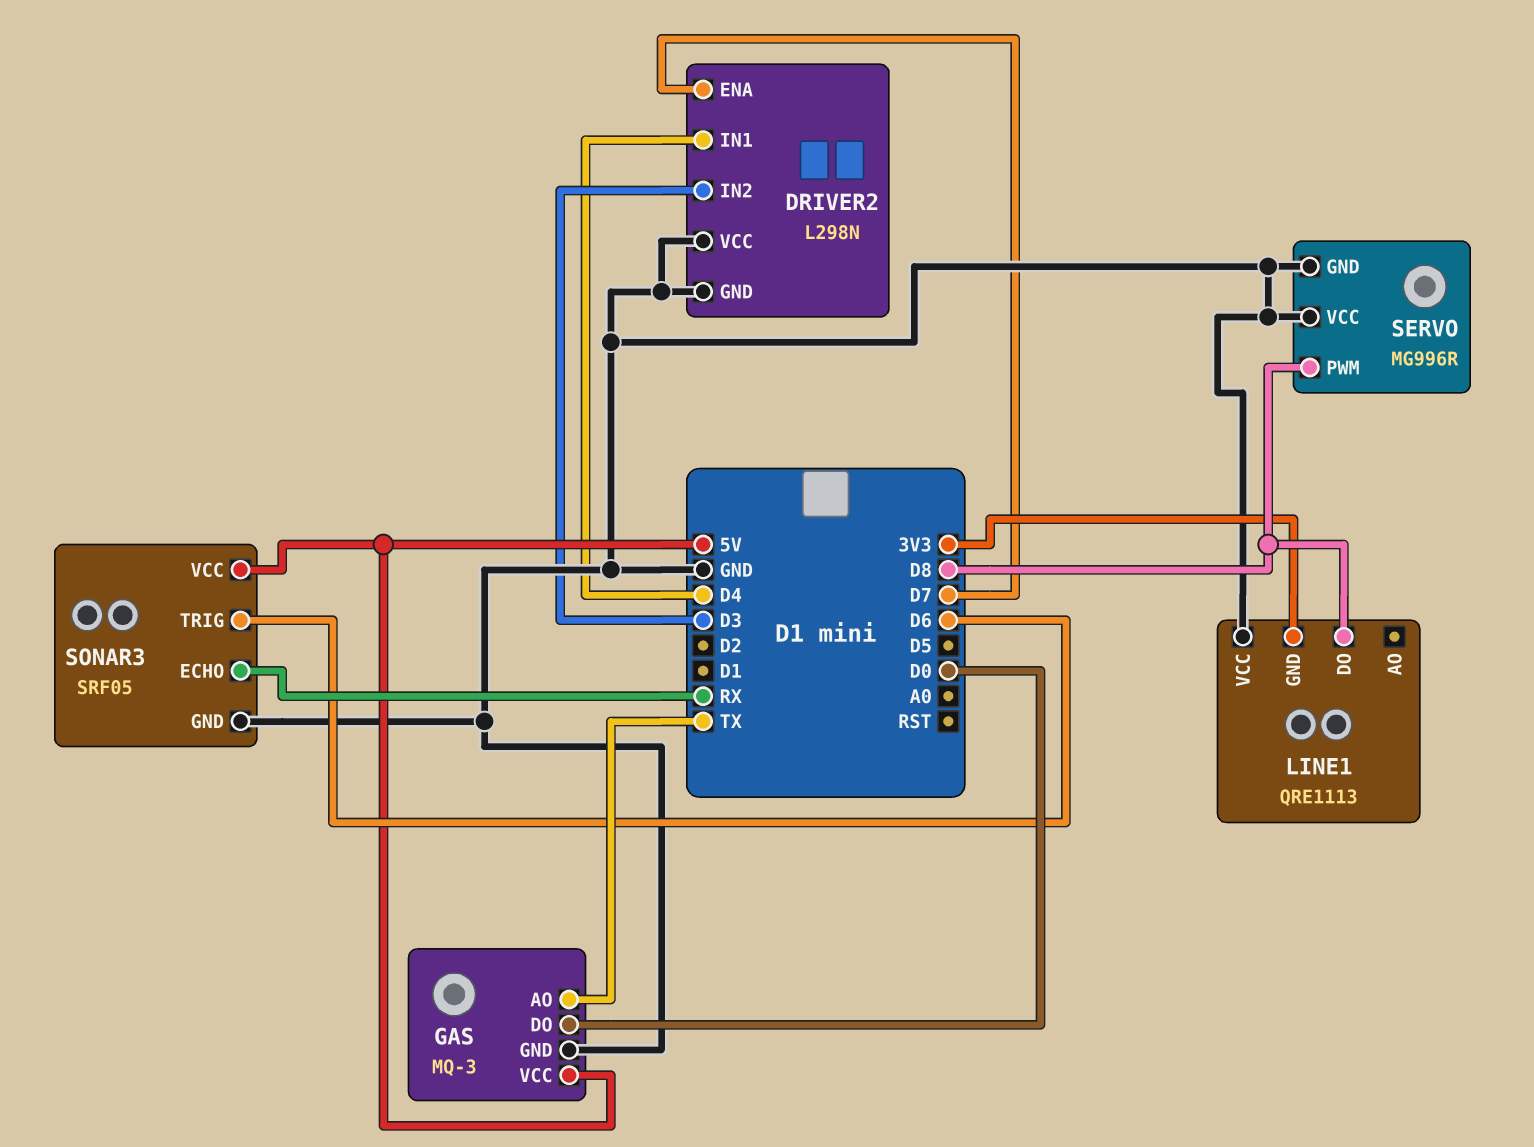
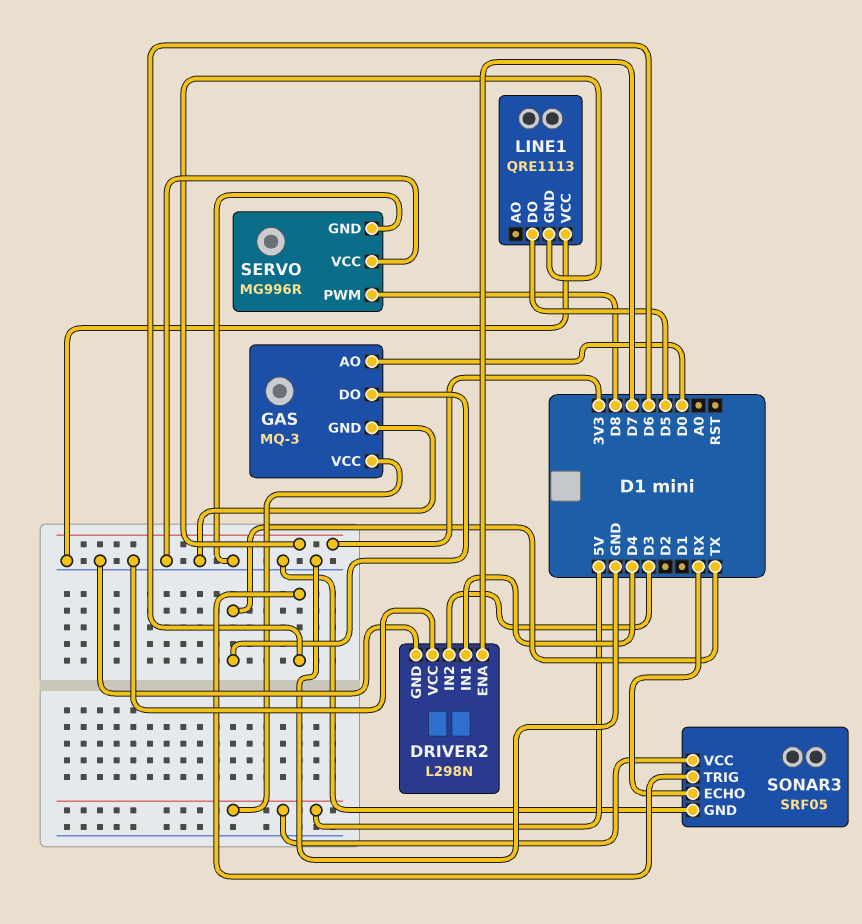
GAS pin AO: TX -> D0
GAS pin DO: D0 -> TX
LINE1 pin DO: D8 -> D5

